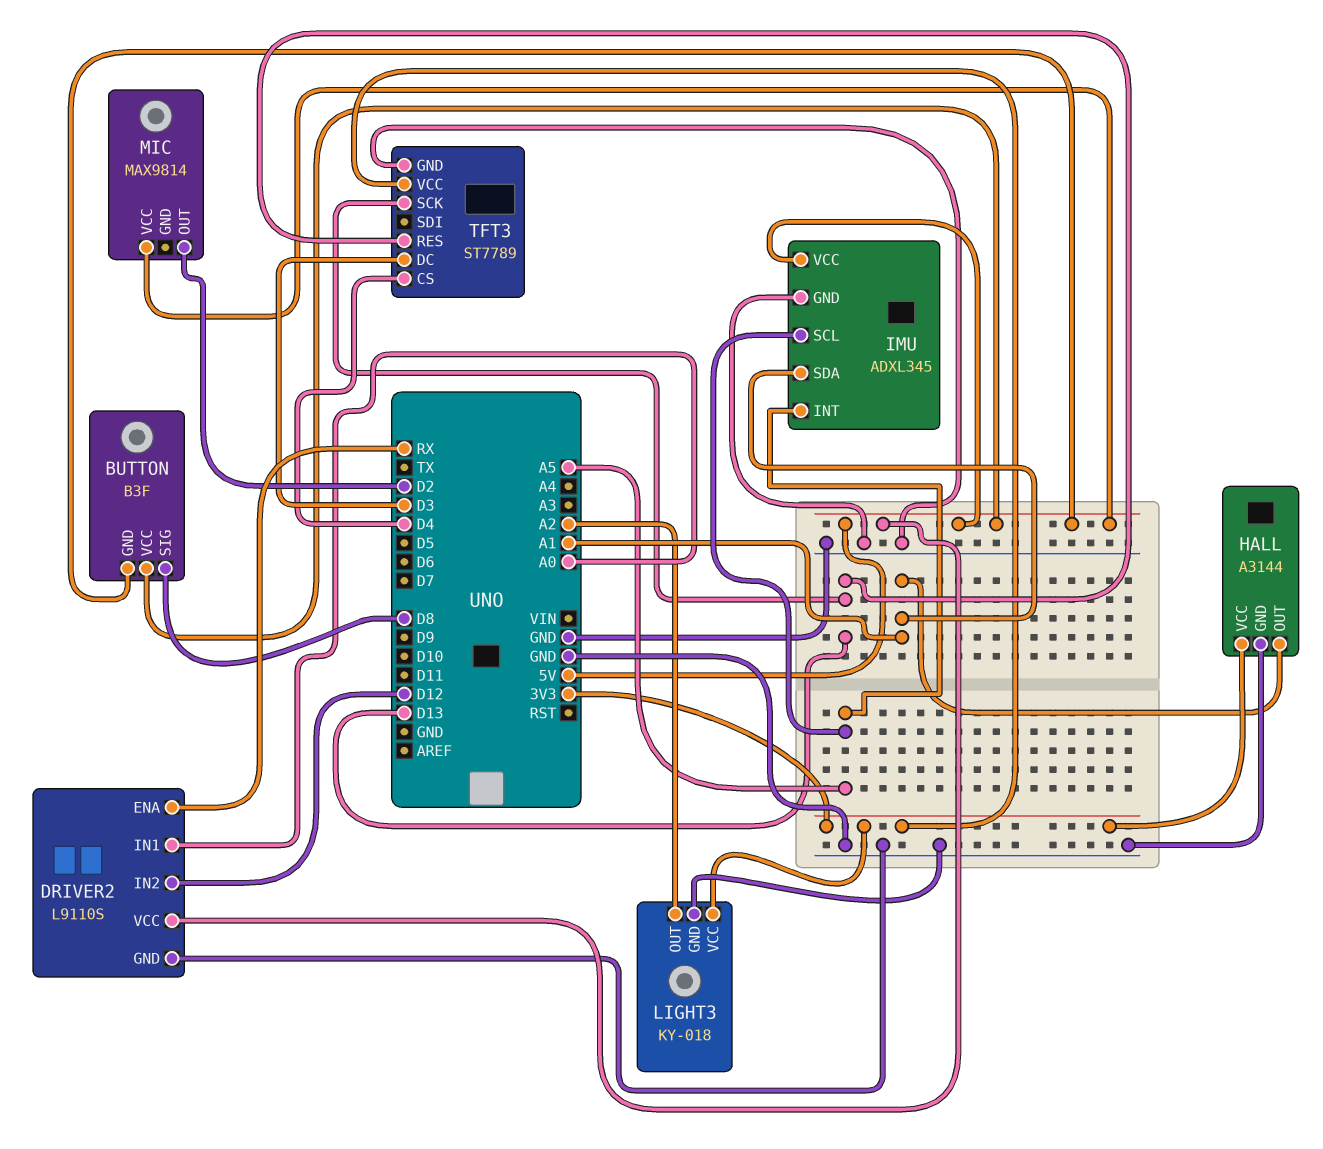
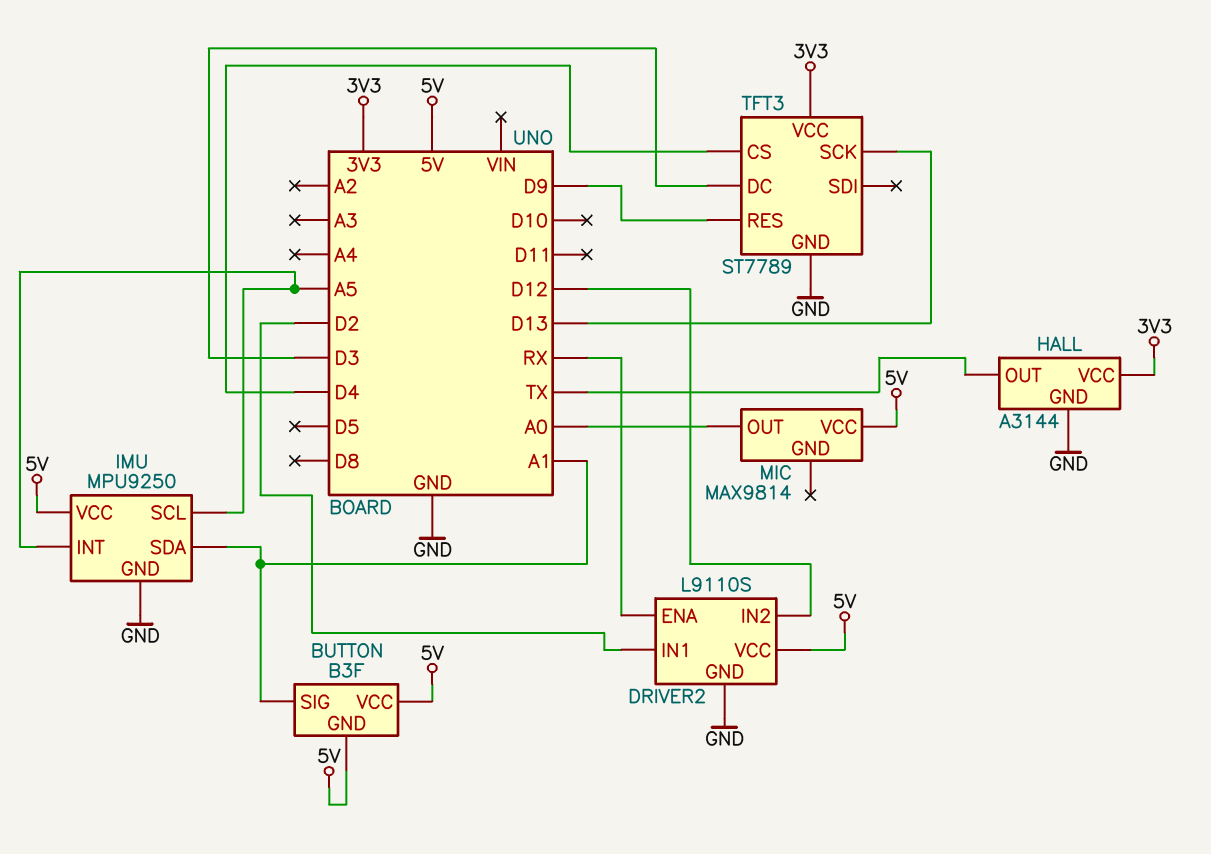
BUTTON pin SIG: D8 -> A1
DRIVER2 pin IN1: A0 -> D2
HALL pin OUT: A1 -> TX
IMU: ADXL345 -> MPU9250
LIGHT3: KY-018 -> none
LIGHT3 pin GND: GND -> none
LIGHT3 pin OUT: A2 -> none
LIGHT3 pin VCC: 3V3 -> none
MIC pin OUT: D2 -> A0
TFT3 pin RES: D13 -> D9

